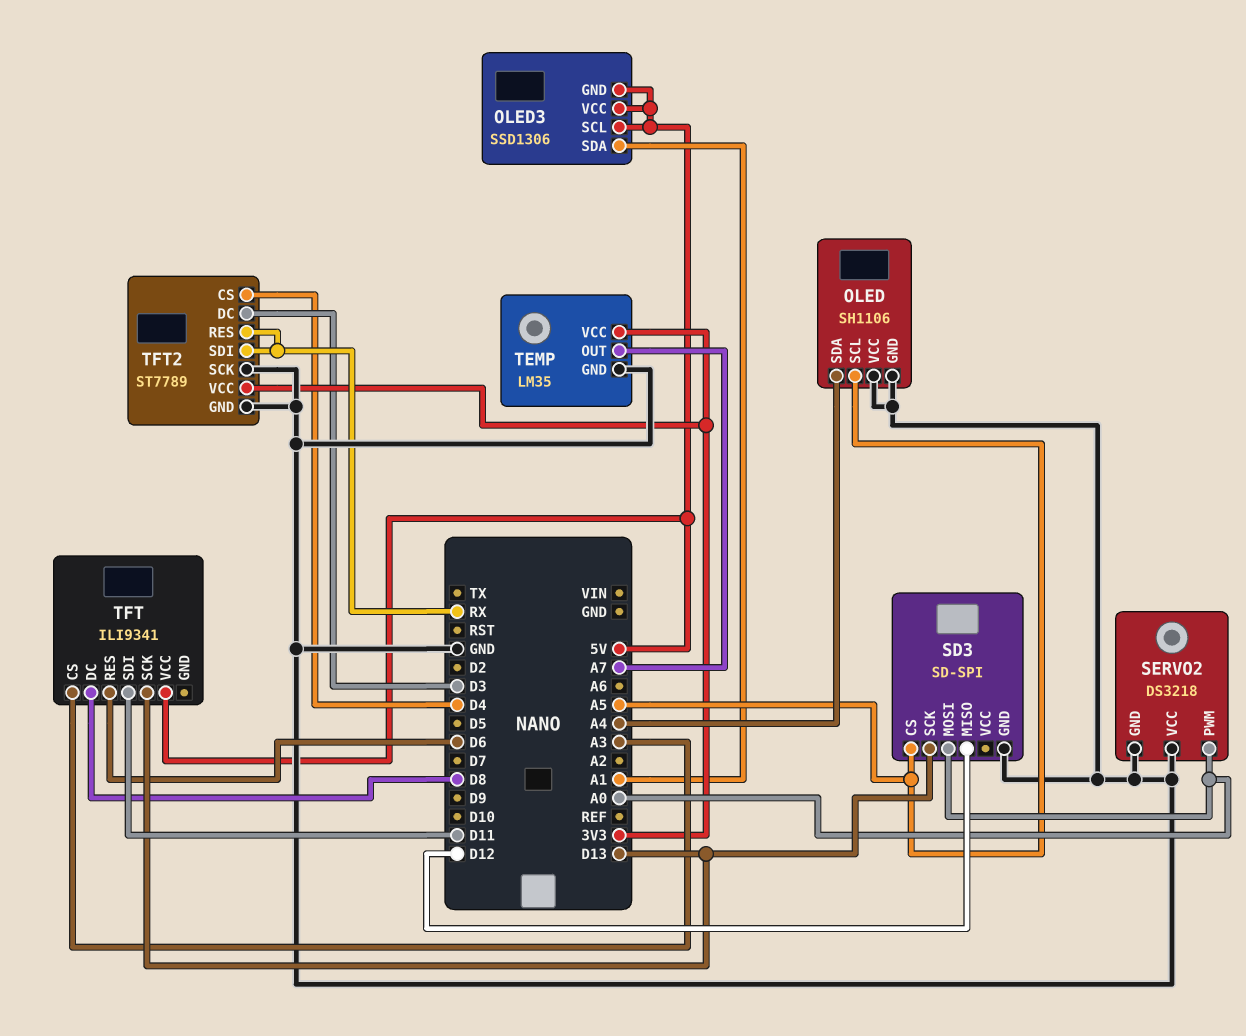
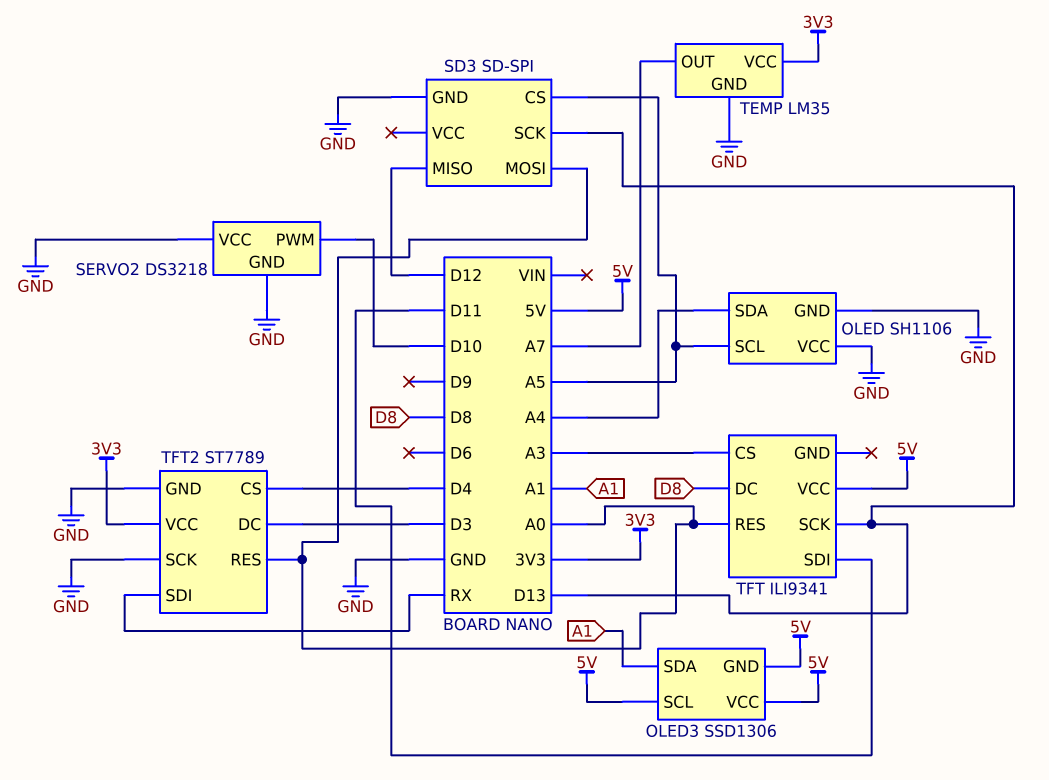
SERVO2 pin PWM: A0 -> D10
TFT pin RES: D6 -> A0
TFT2 pin RES: RX -> A0

